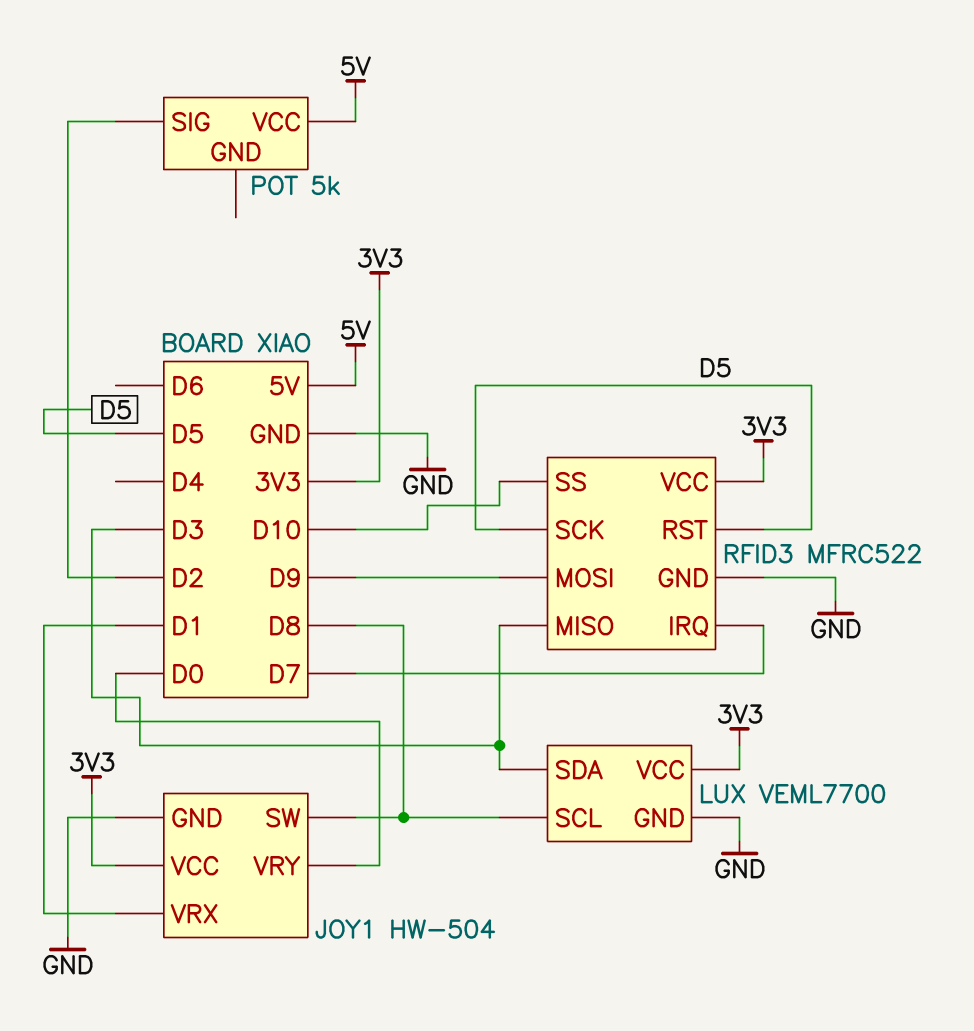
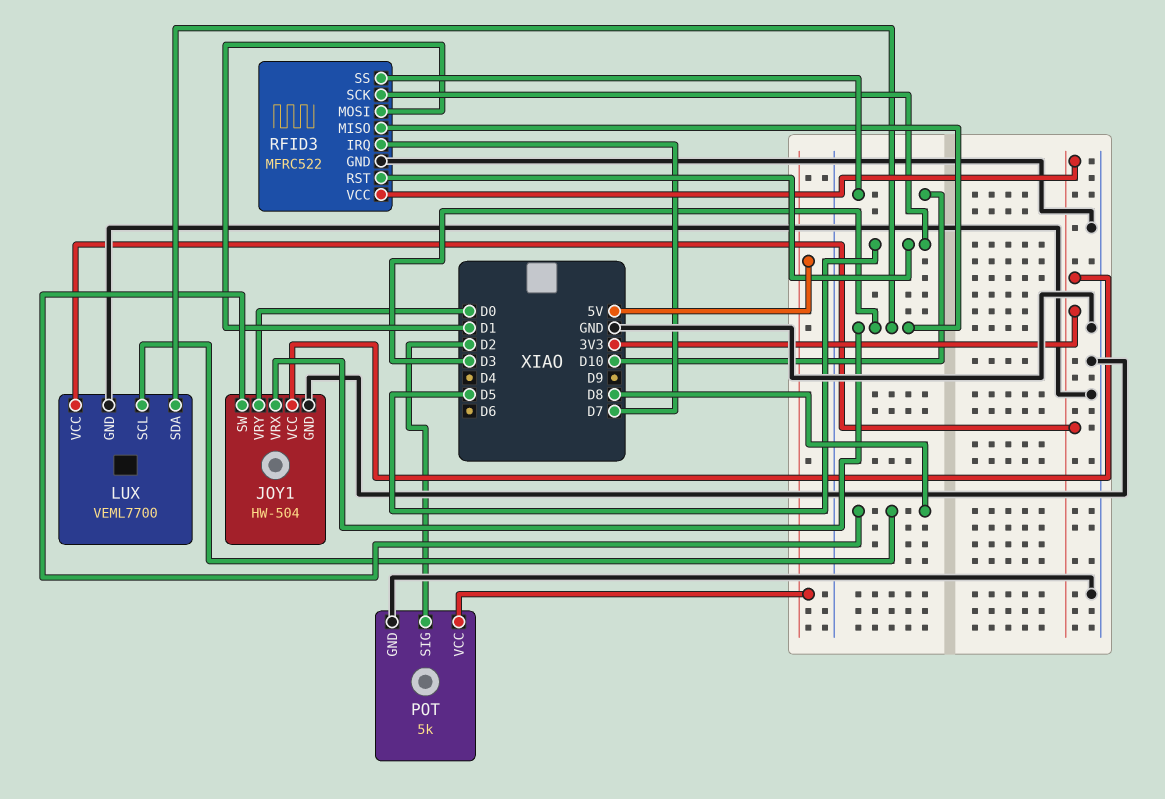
JOY1 pin VRX: D1 -> D3
POT pin GND: none -> GND
RFID3 pin MOSI: D9 -> D1

